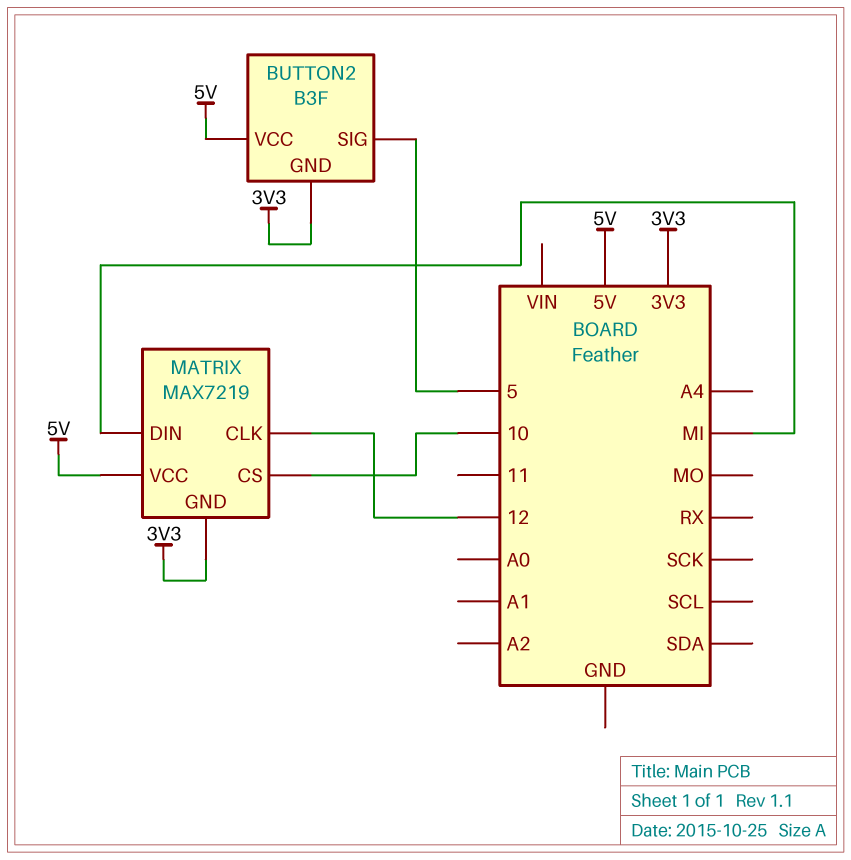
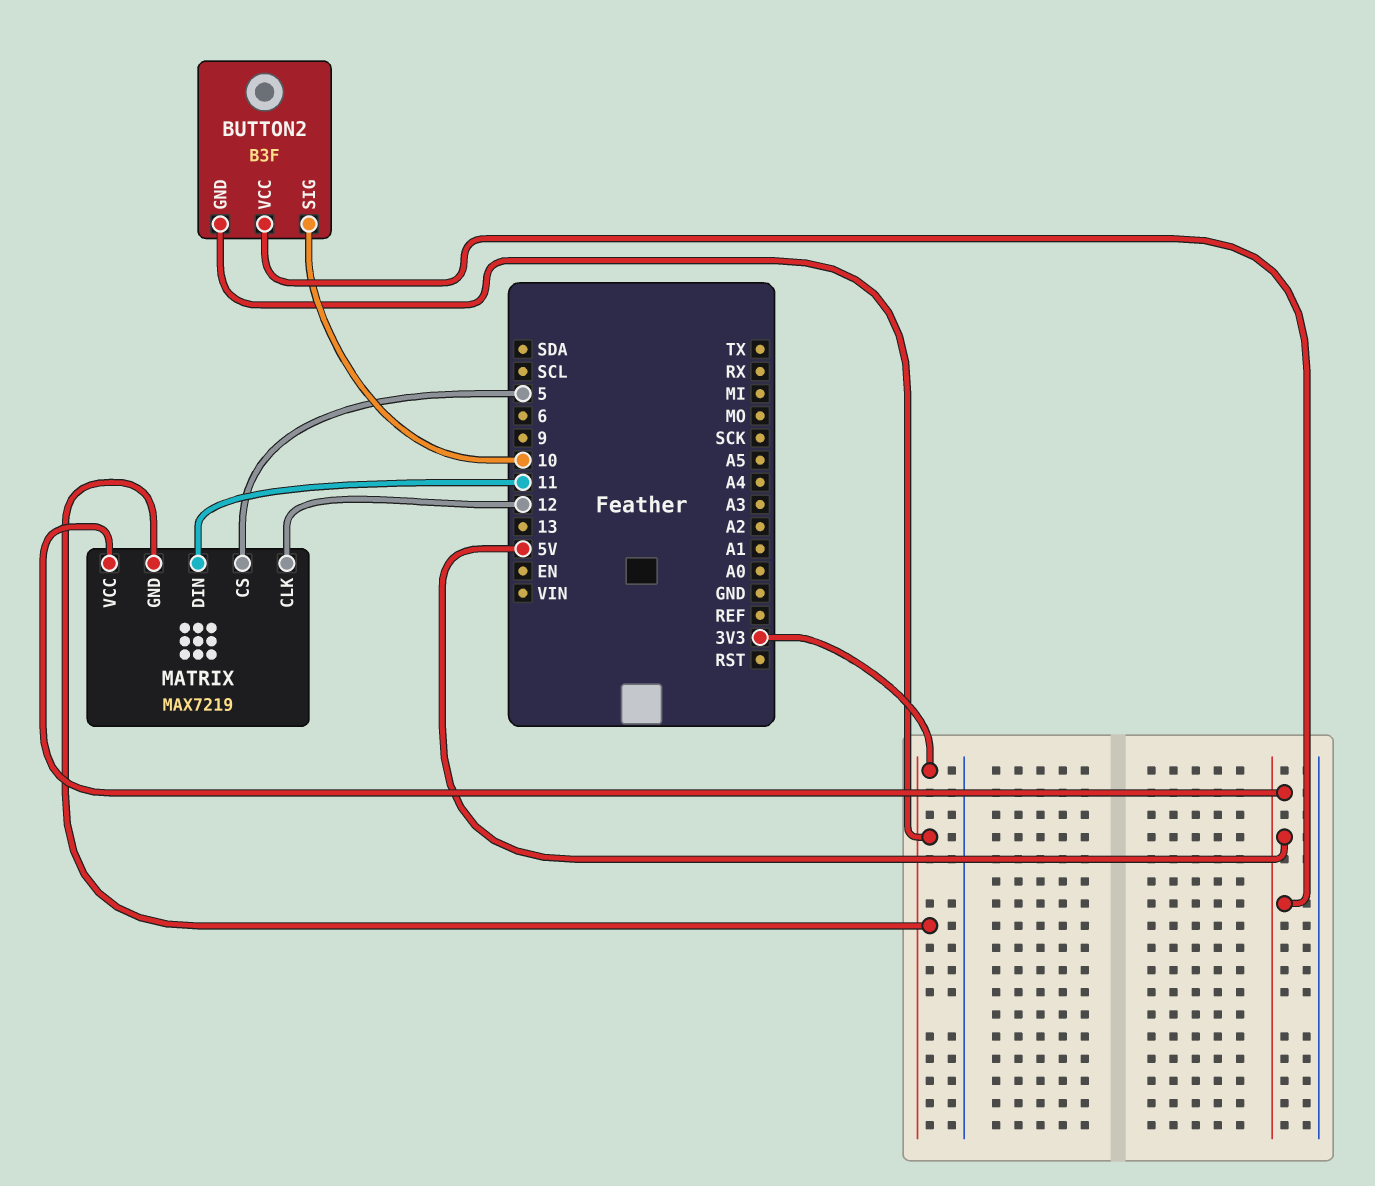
BUTTON2 pin SIG: 5 -> 10
MATRIX pin CS: 10 -> 5
MATRIX pin DIN: MI -> 11

